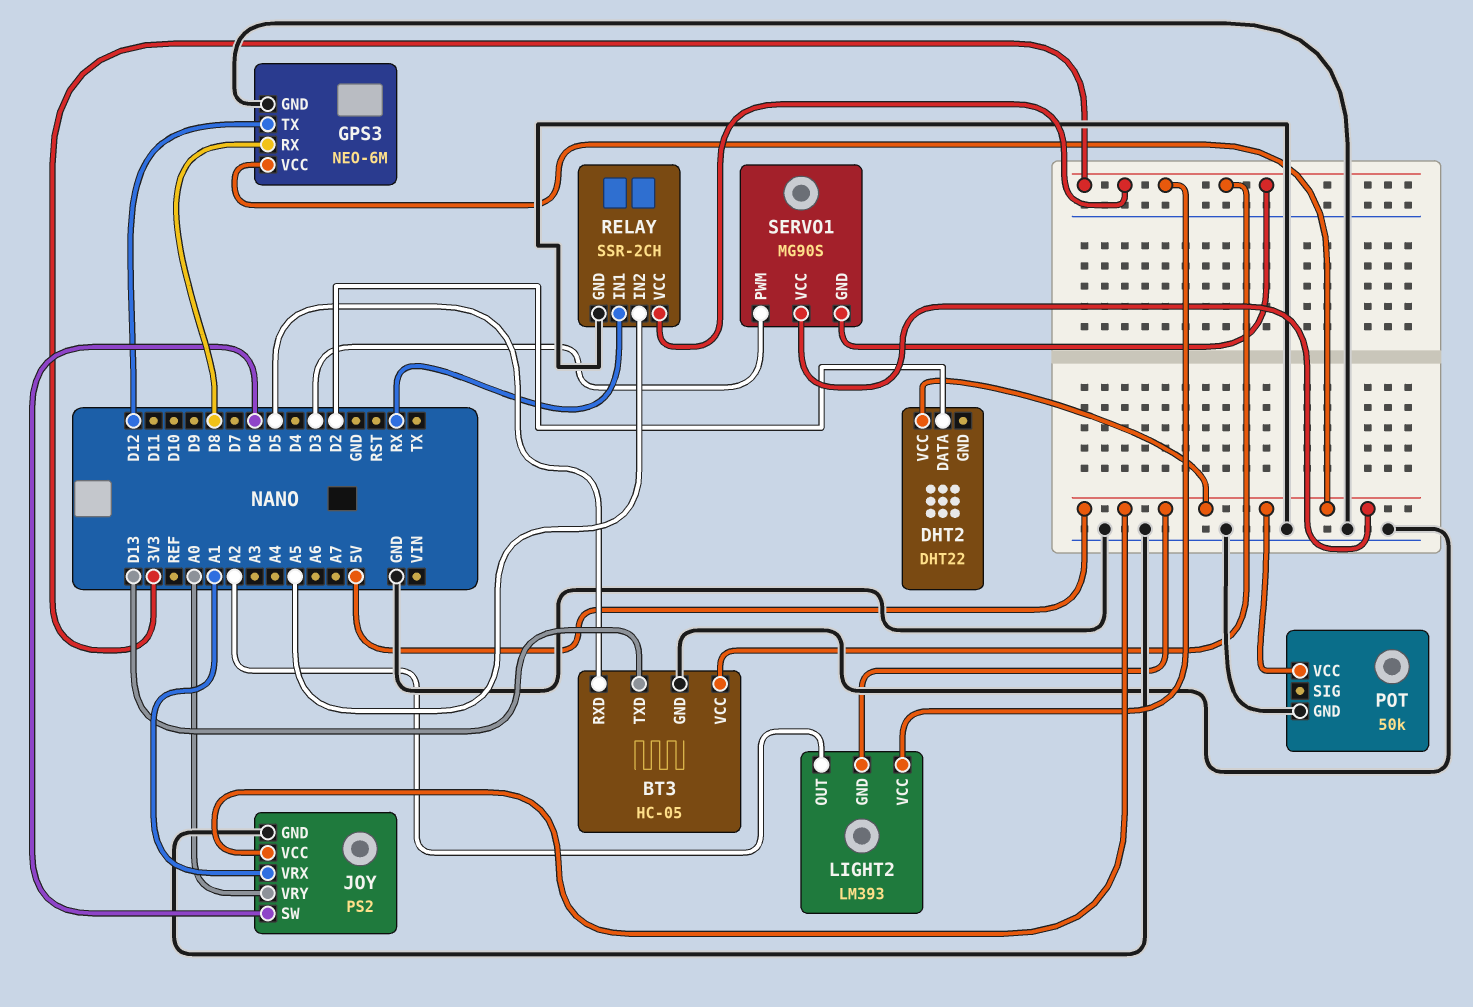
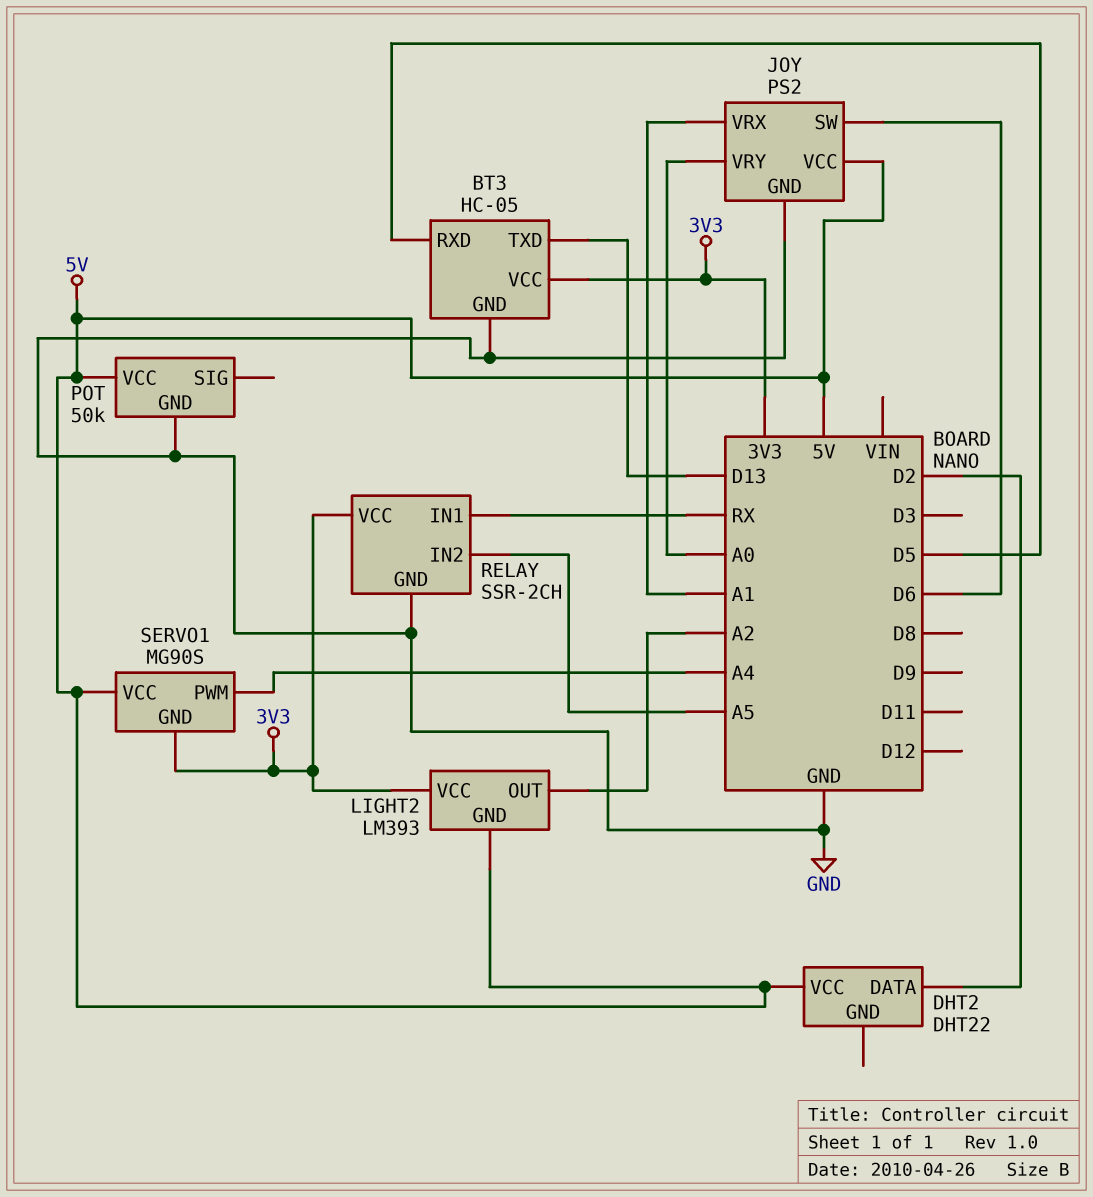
GPS3: NEO-6M -> none
GPS3 pin GND: GND -> none
GPS3 pin RX: D8 -> none
GPS3 pin TX: D12 -> none
GPS3 pin VCC: 5V -> none
SERVO1 pin PWM: D3 -> A4

